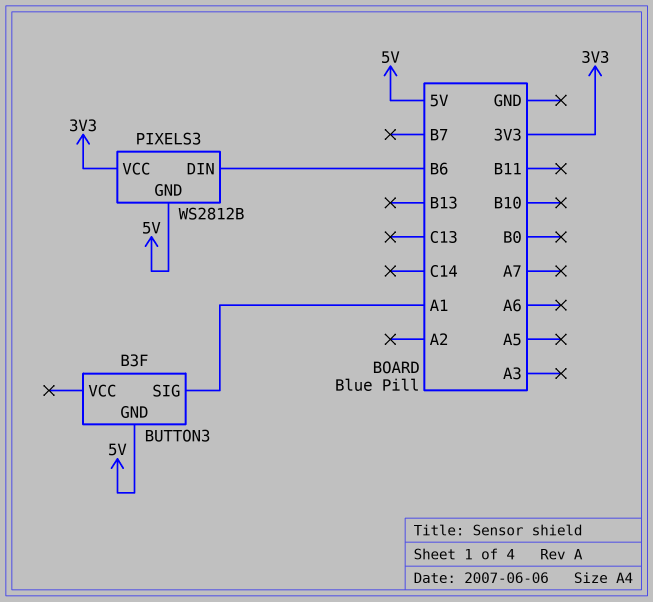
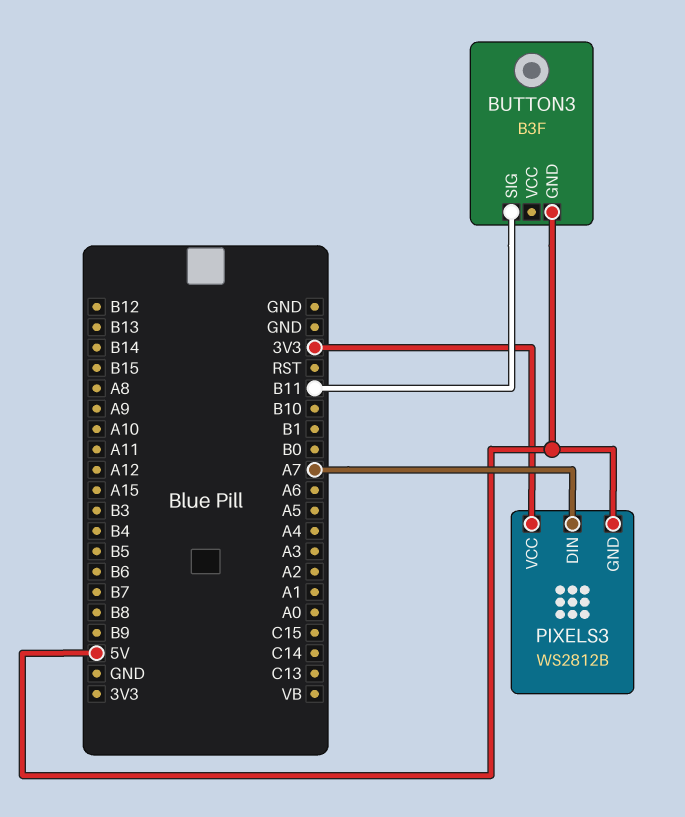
BUTTON3 pin SIG: A1 -> B11
PIXELS3 pin DIN: B6 -> A7

